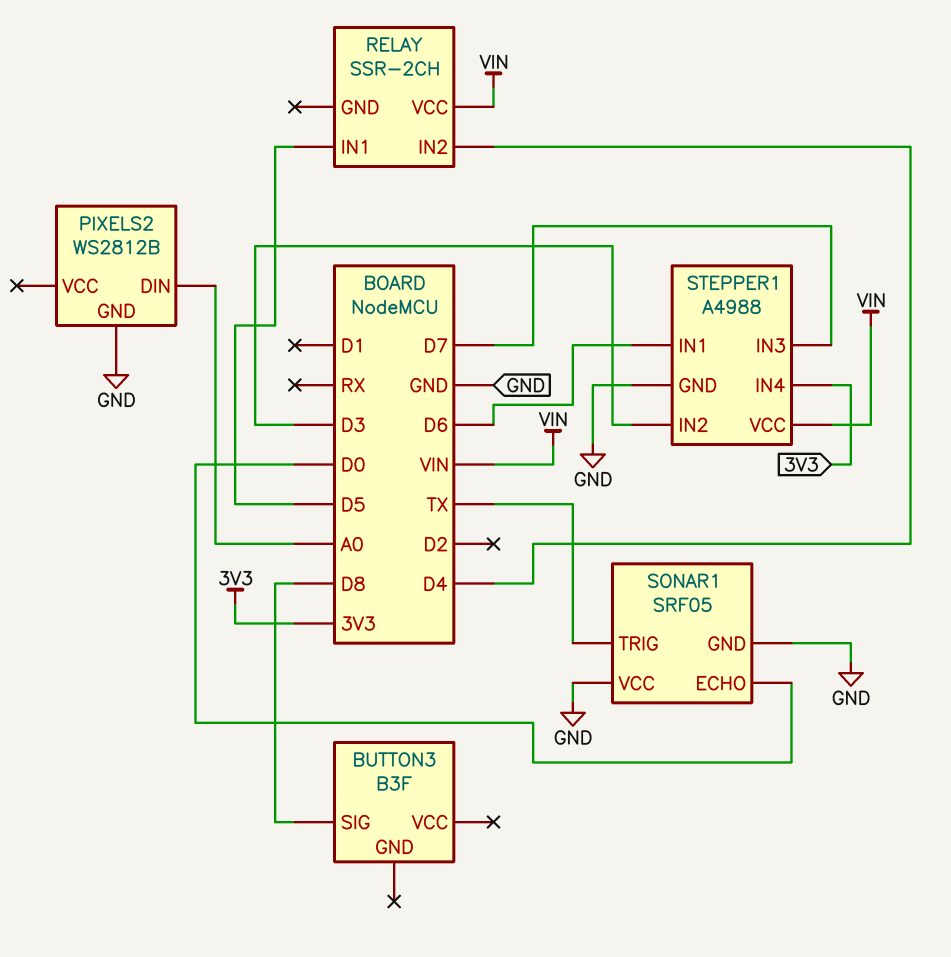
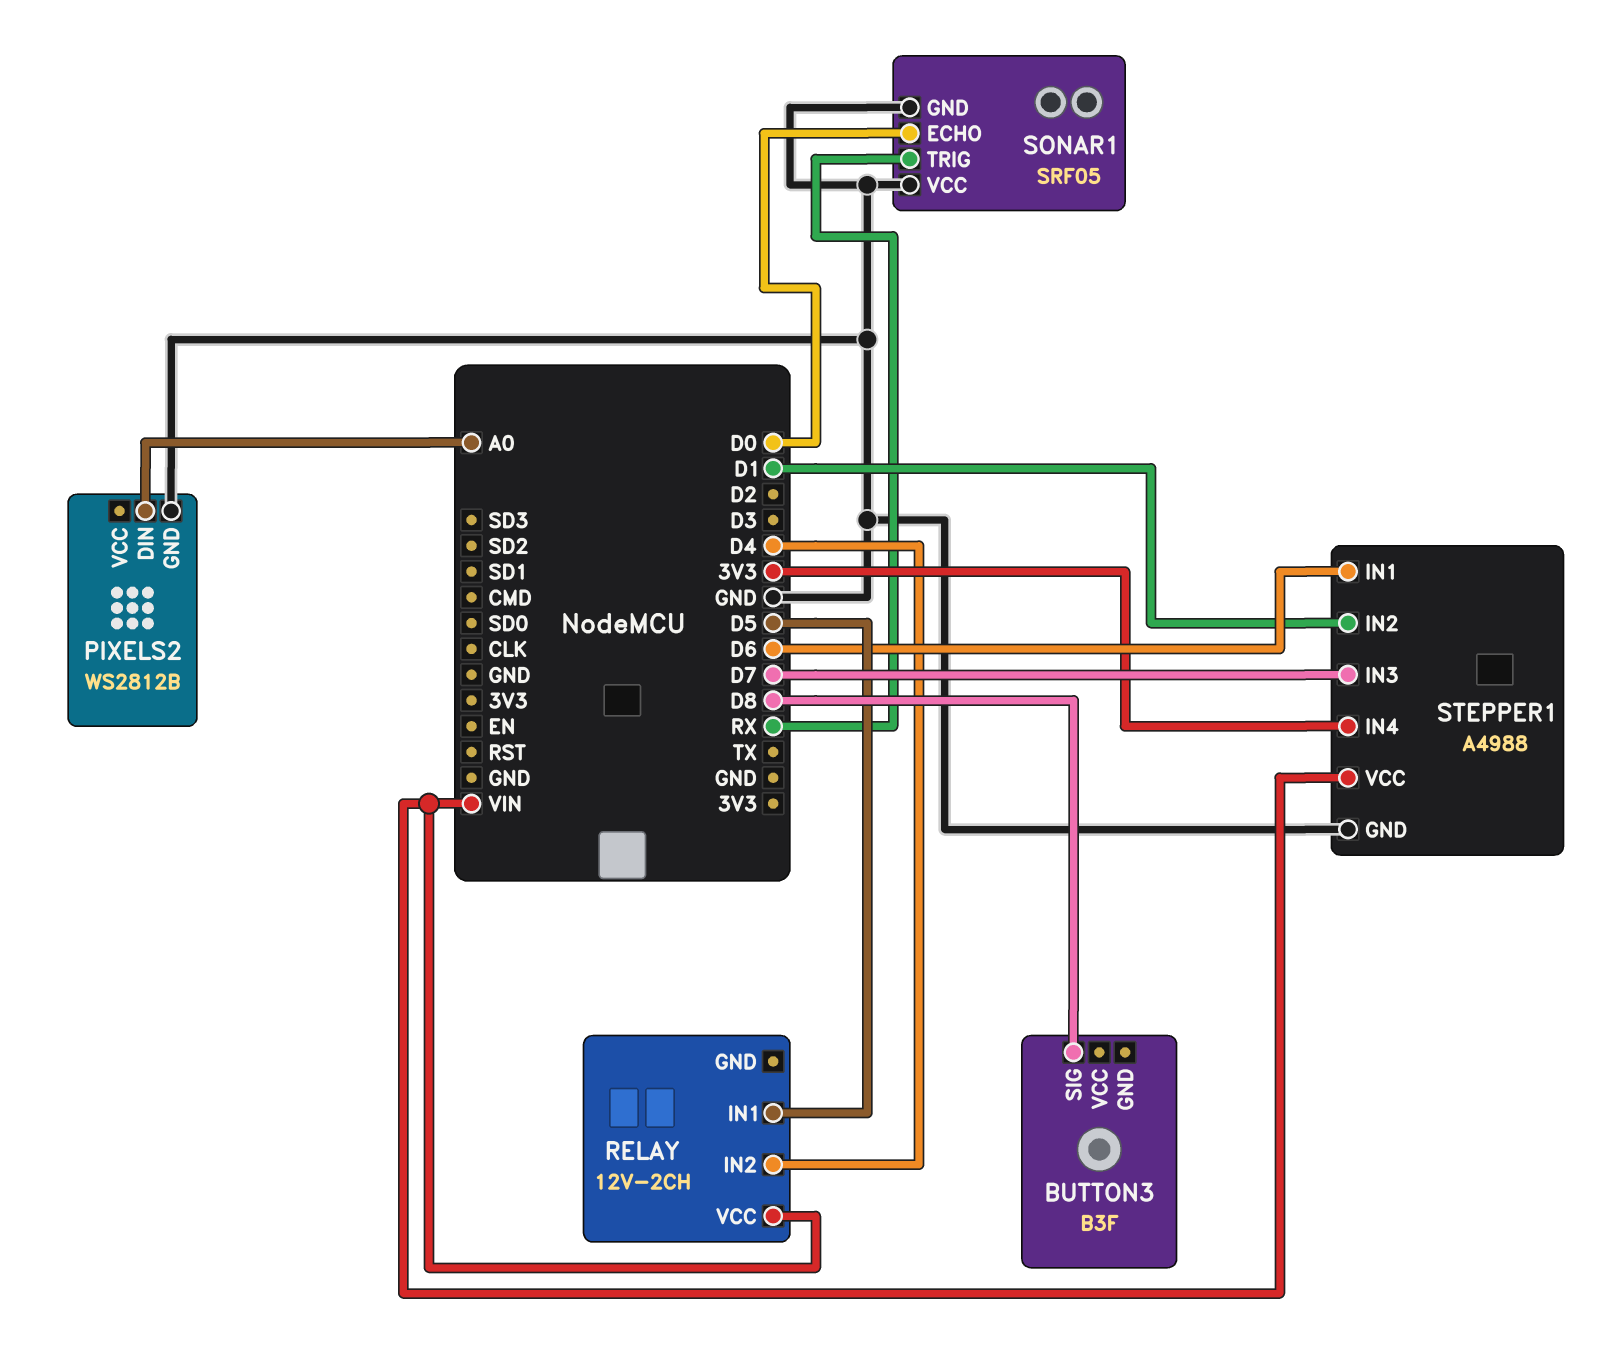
RELAY: SSR-2CH -> 12V-2CH
SONAR1 pin TRIG: TX -> RX
STEPPER1 pin IN2: D3 -> D1

